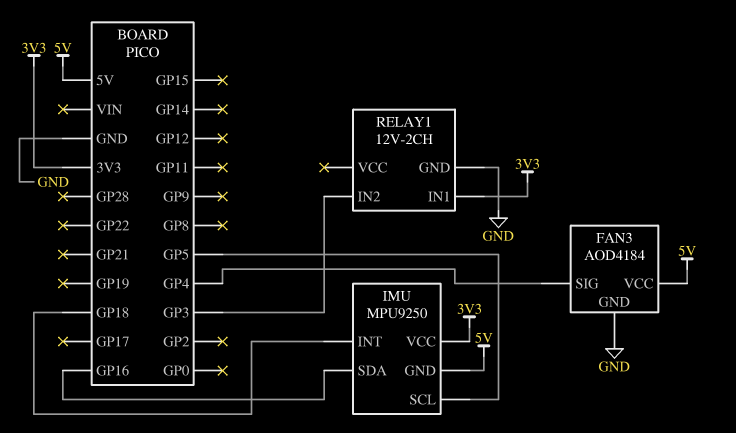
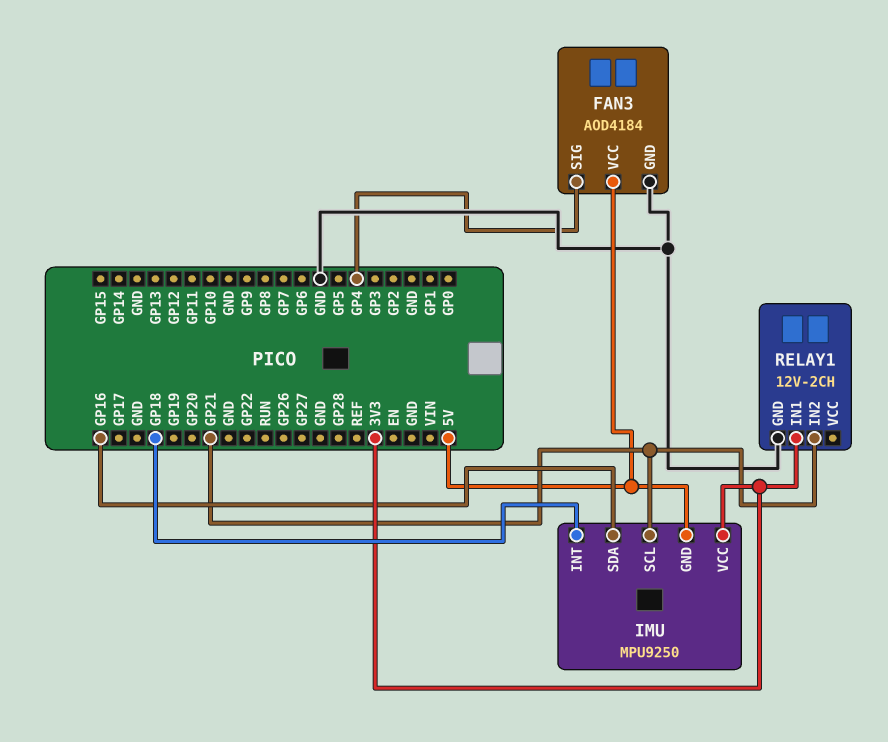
IMU pin SCL: GP5 -> GP21
RELAY1 pin IN2: GP3 -> GP21

